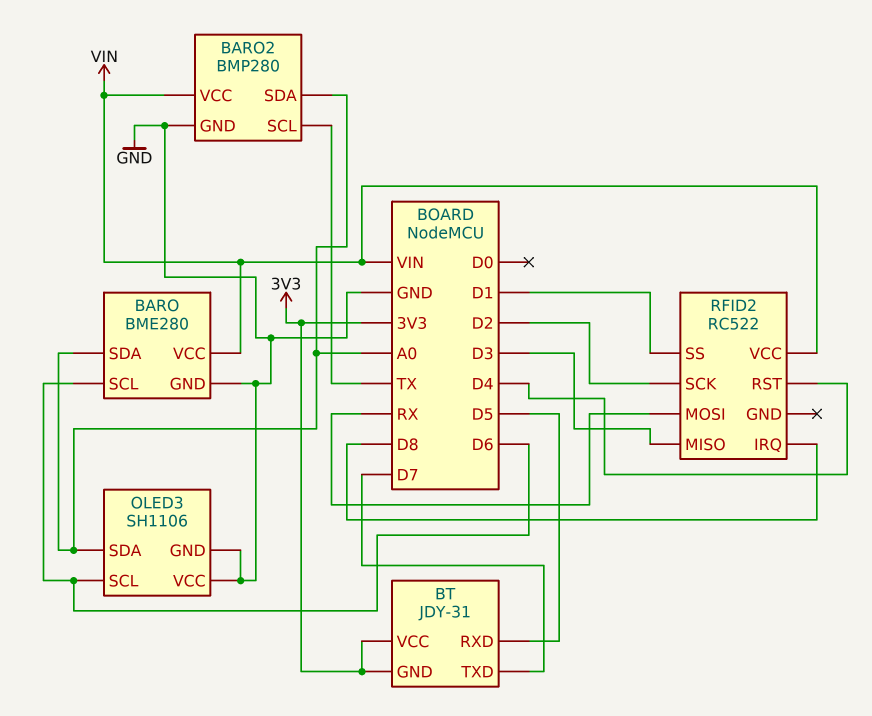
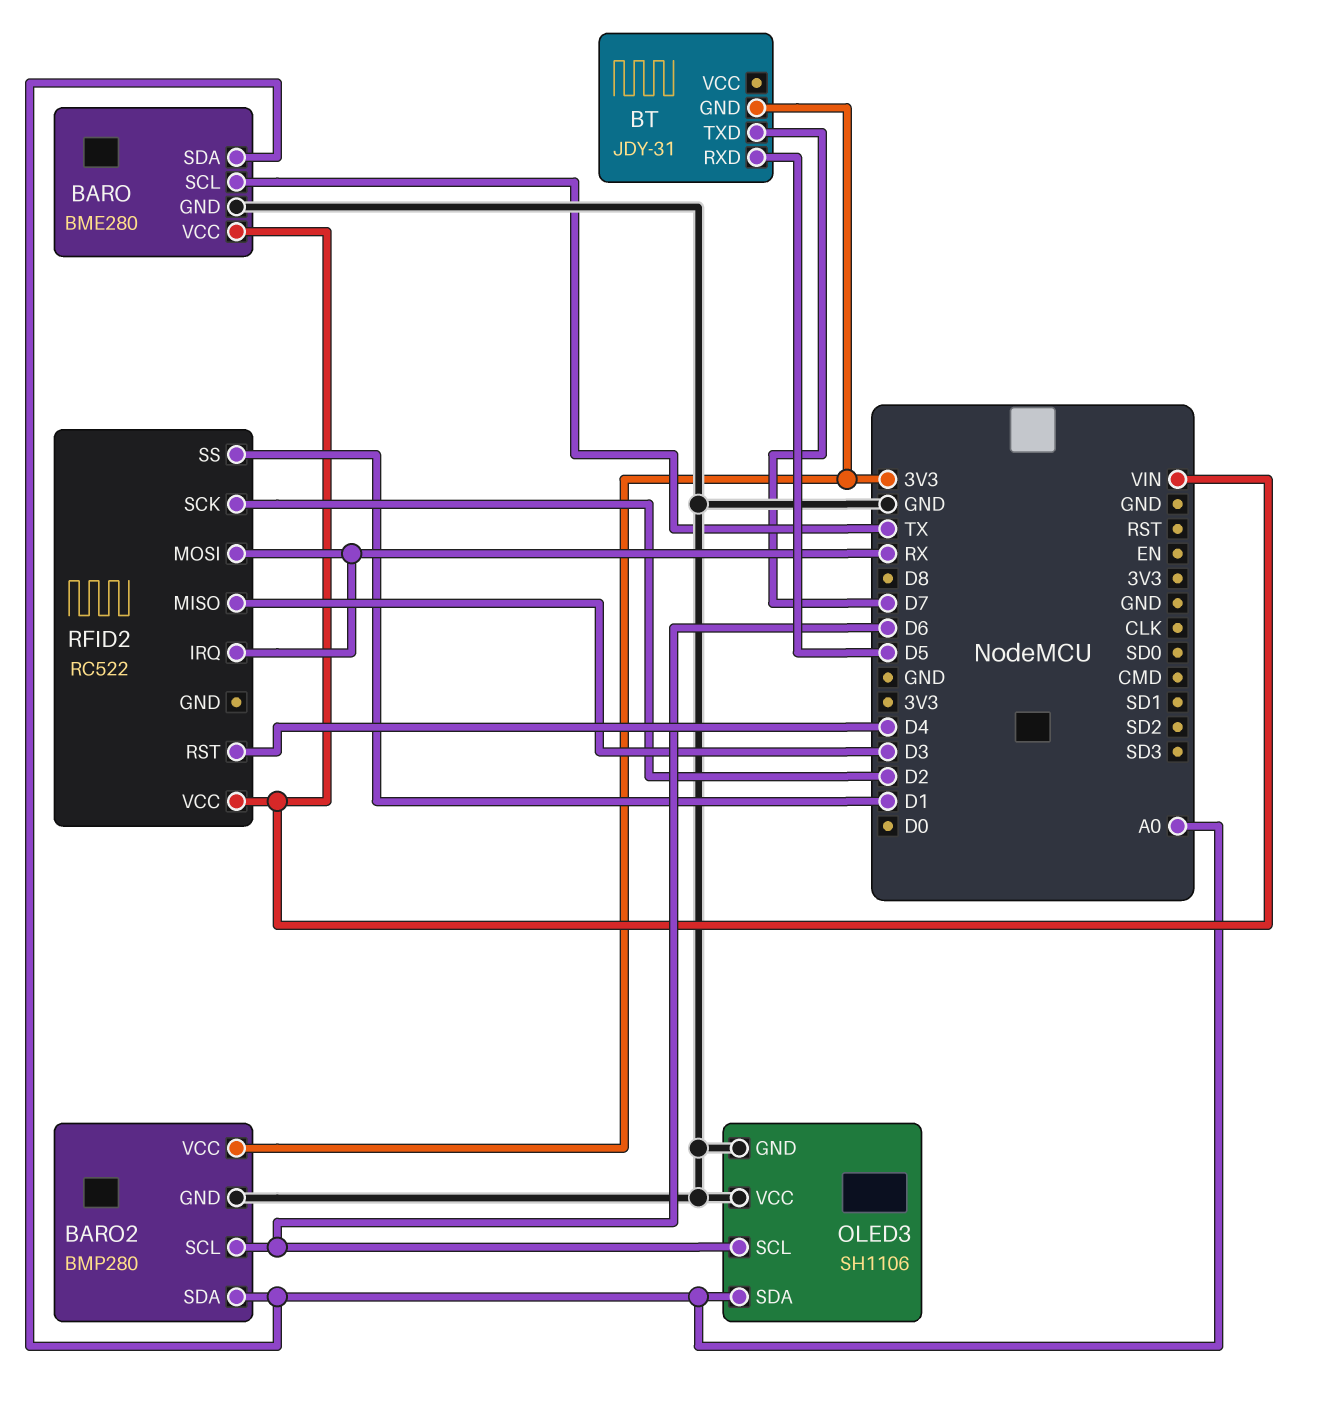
BARO pin SCL: D6 -> TX
BARO2 pin SCL: TX -> D6
BARO2 pin VCC: VIN -> 3V3
BT pin VCC: 3V3 -> none
RFID2 pin IRQ: D8 -> RX

